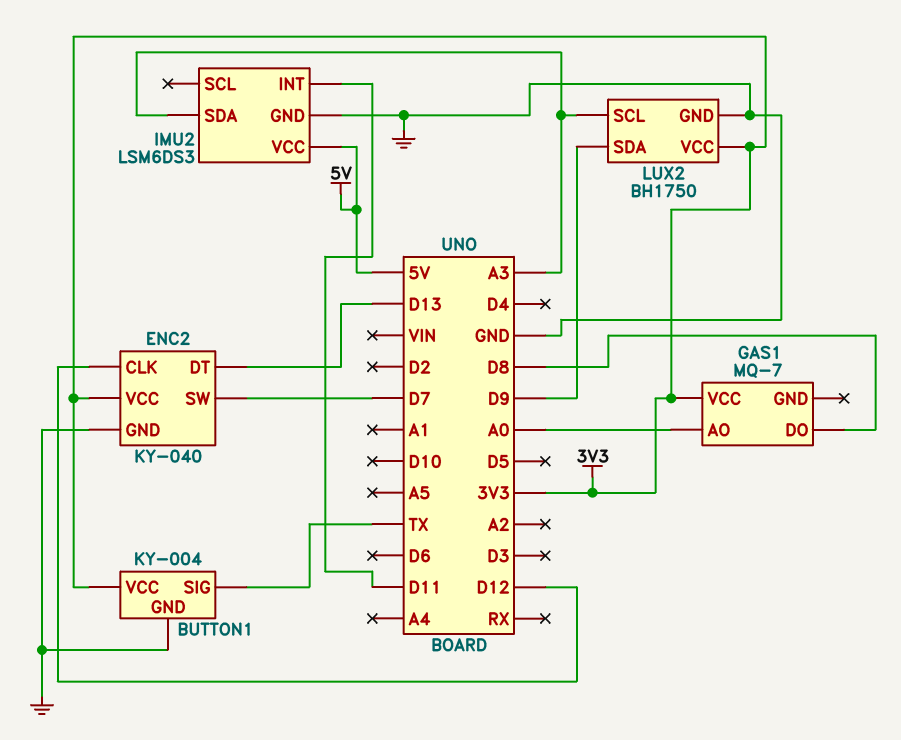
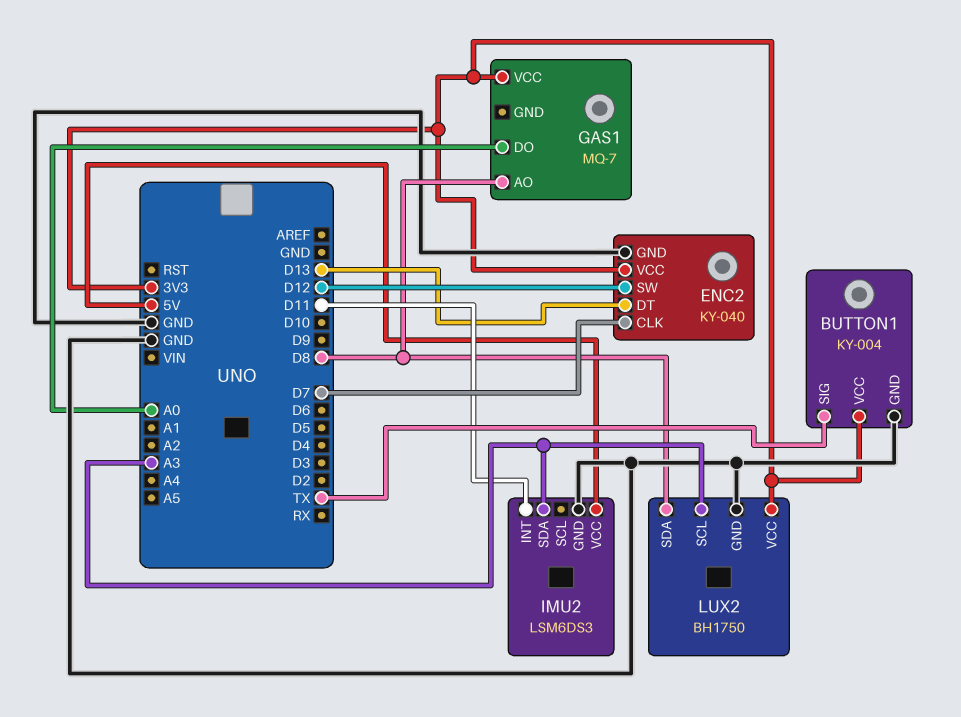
ENC2 pin CLK: D12 -> D7
ENC2 pin SW: D7 -> D12
GAS1 pin AO: A0 -> D8
GAS1 pin DO: D8 -> A0
LUX2 pin SDA: D9 -> D8

